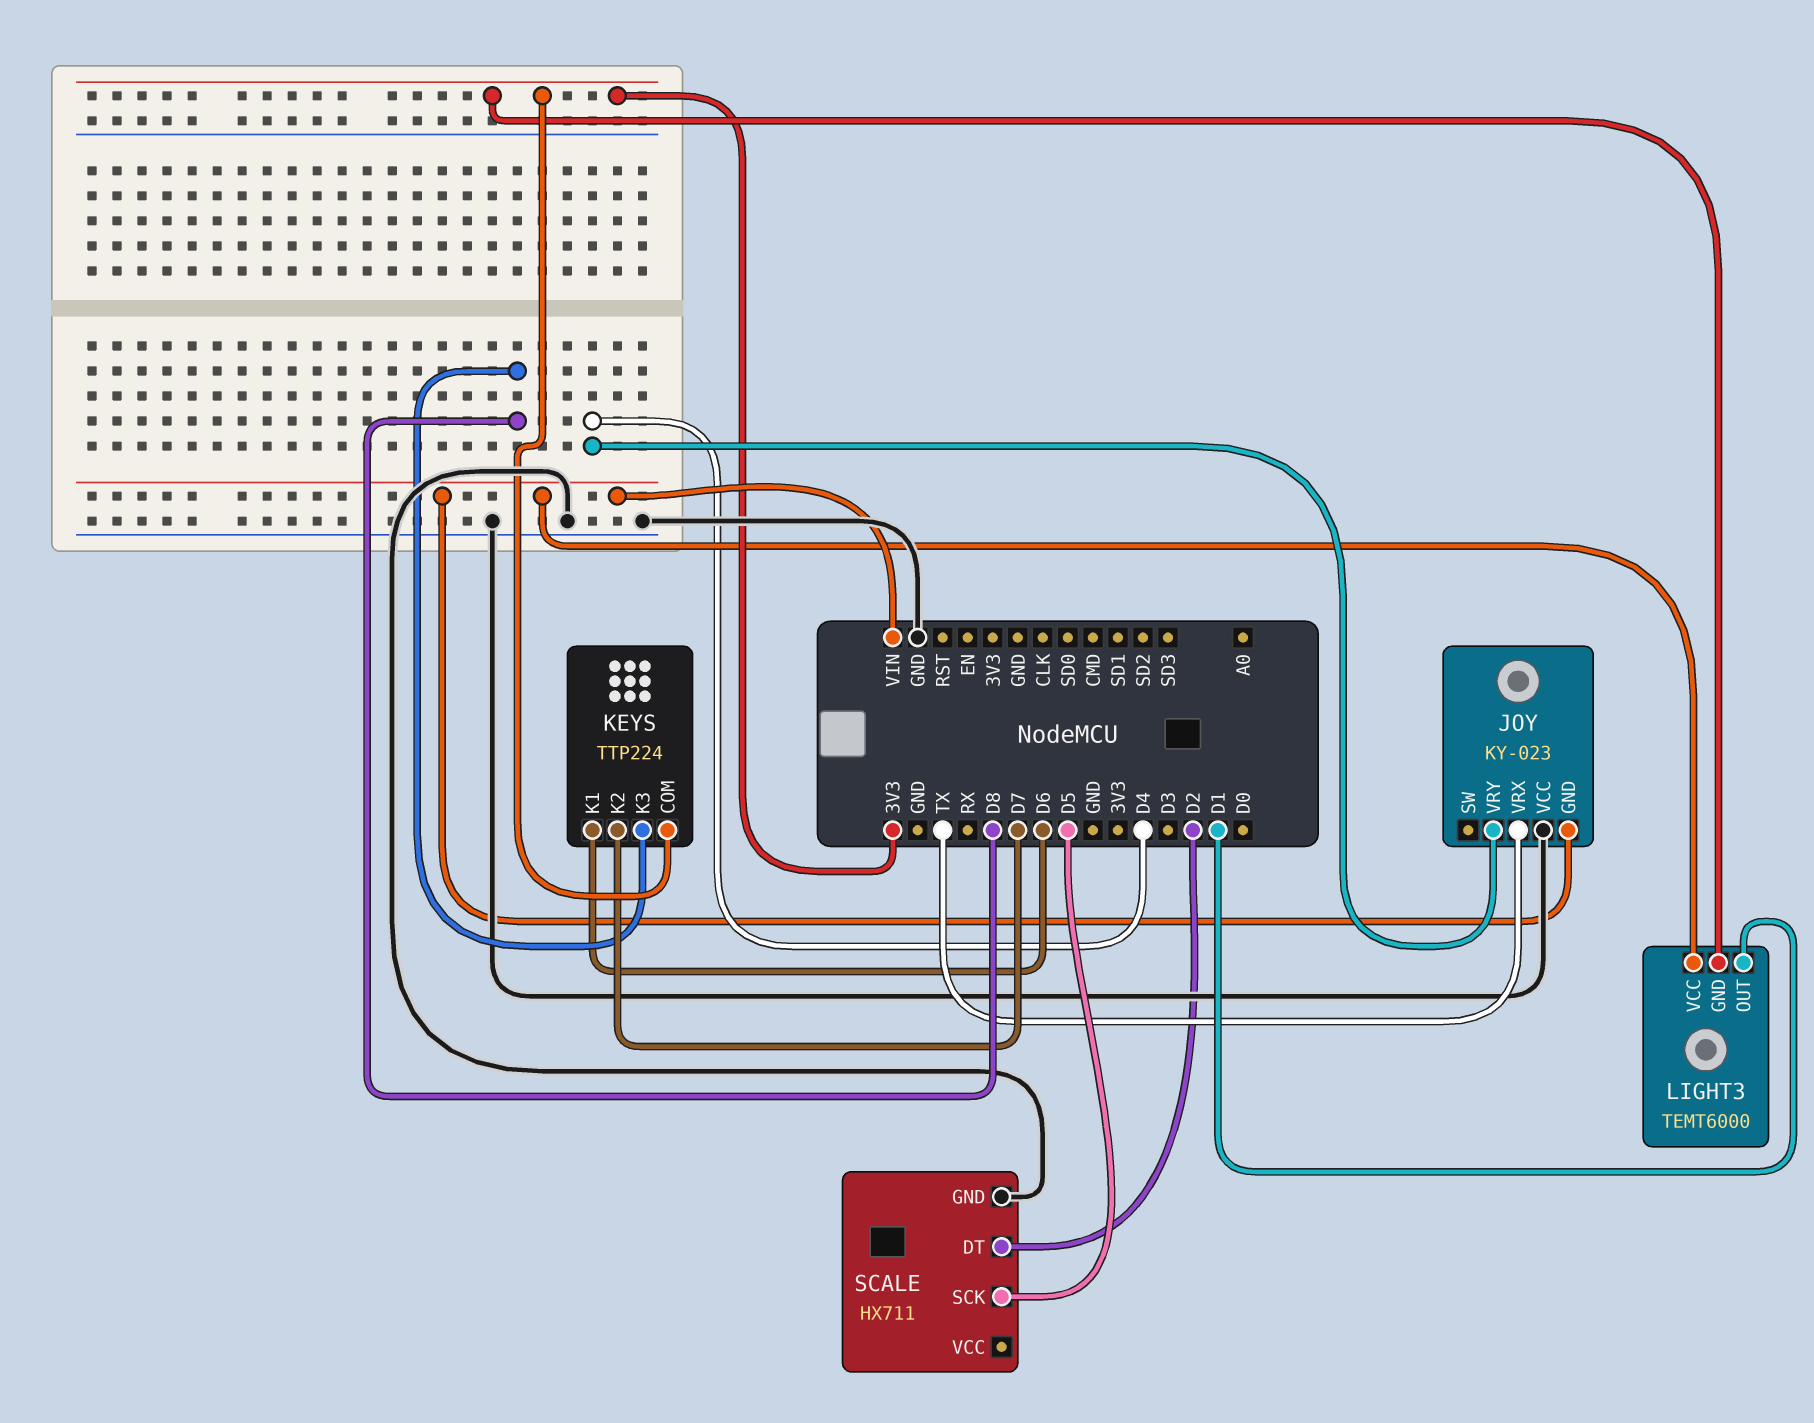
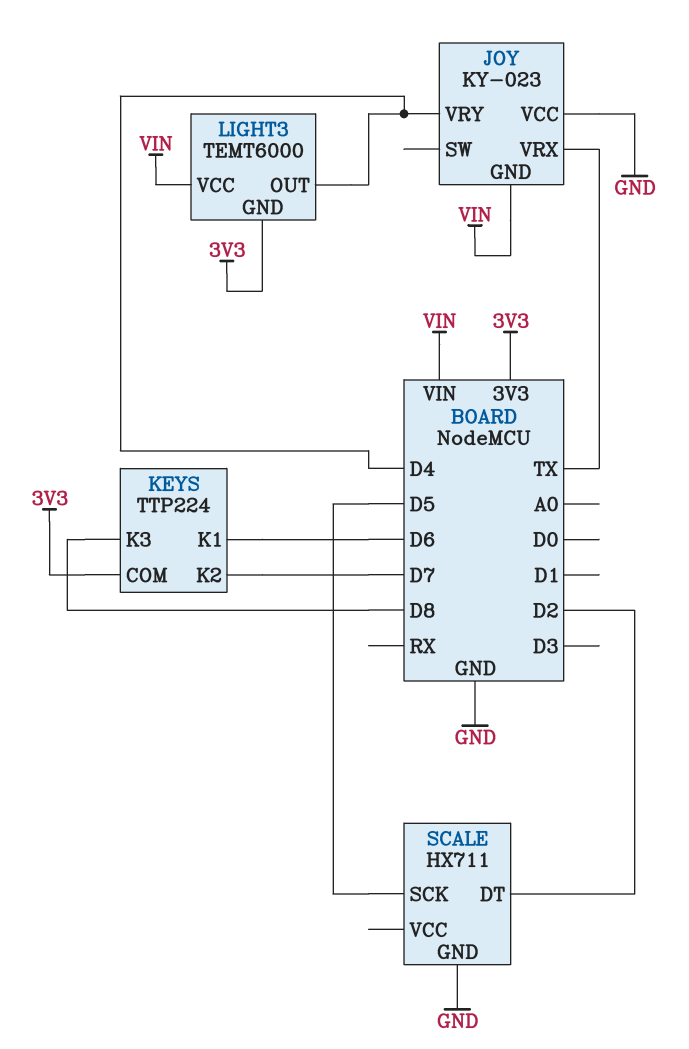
LIGHT3 pin OUT: D1 -> D4

